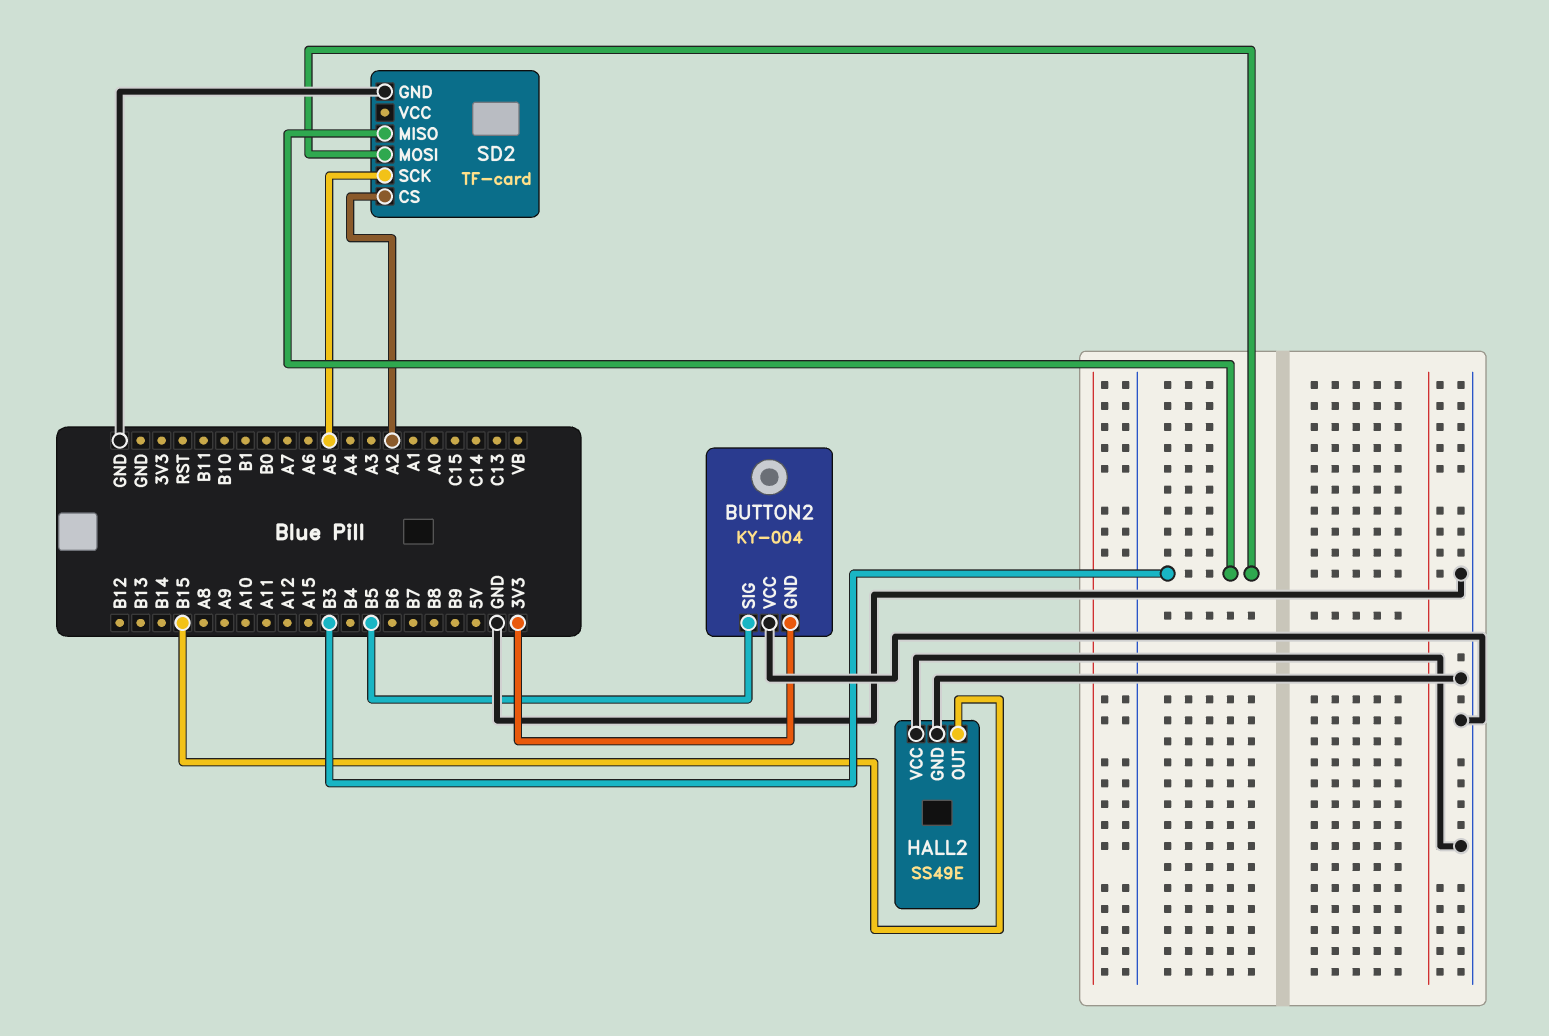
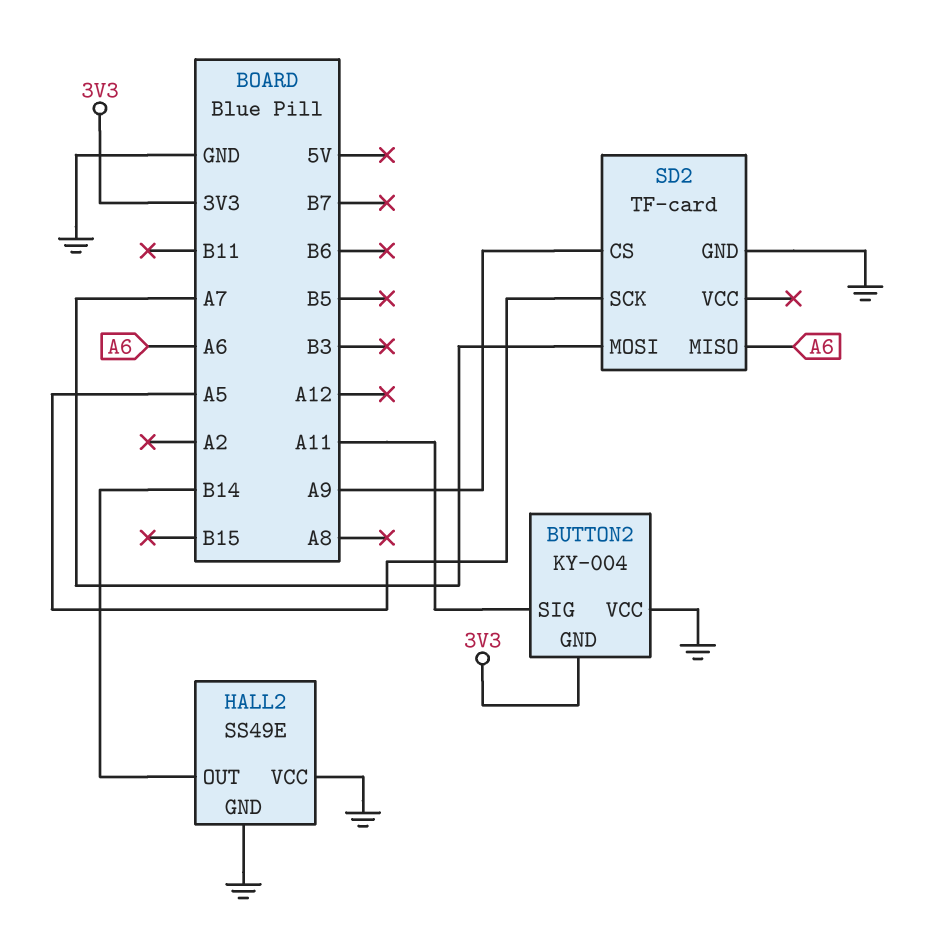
BUTTON2 pin SIG: B5 -> A11
HALL2 pin OUT: B15 -> B14
SD2 pin CS: A2 -> A9
SD2 pin MISO: B3 -> A6
SD2 pin MOSI: B3 -> A7

